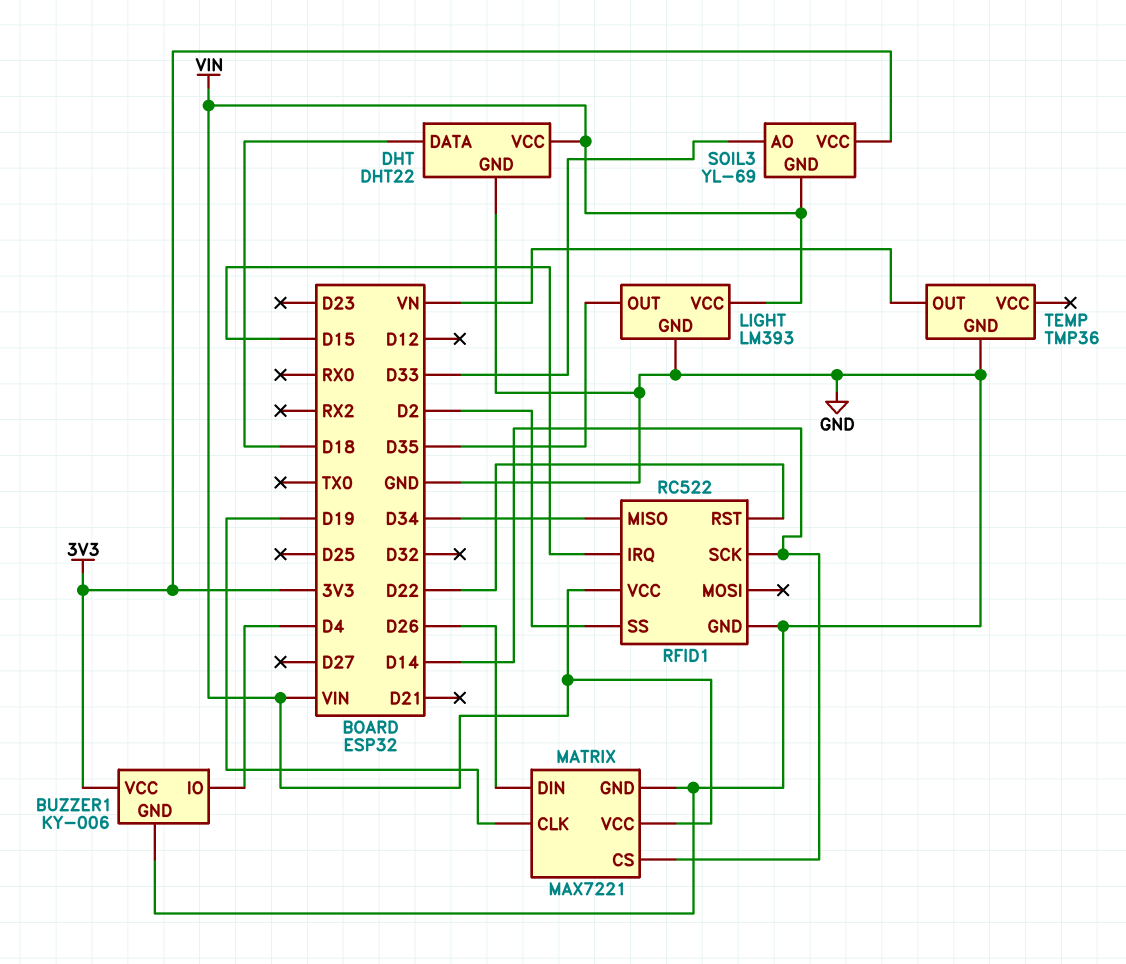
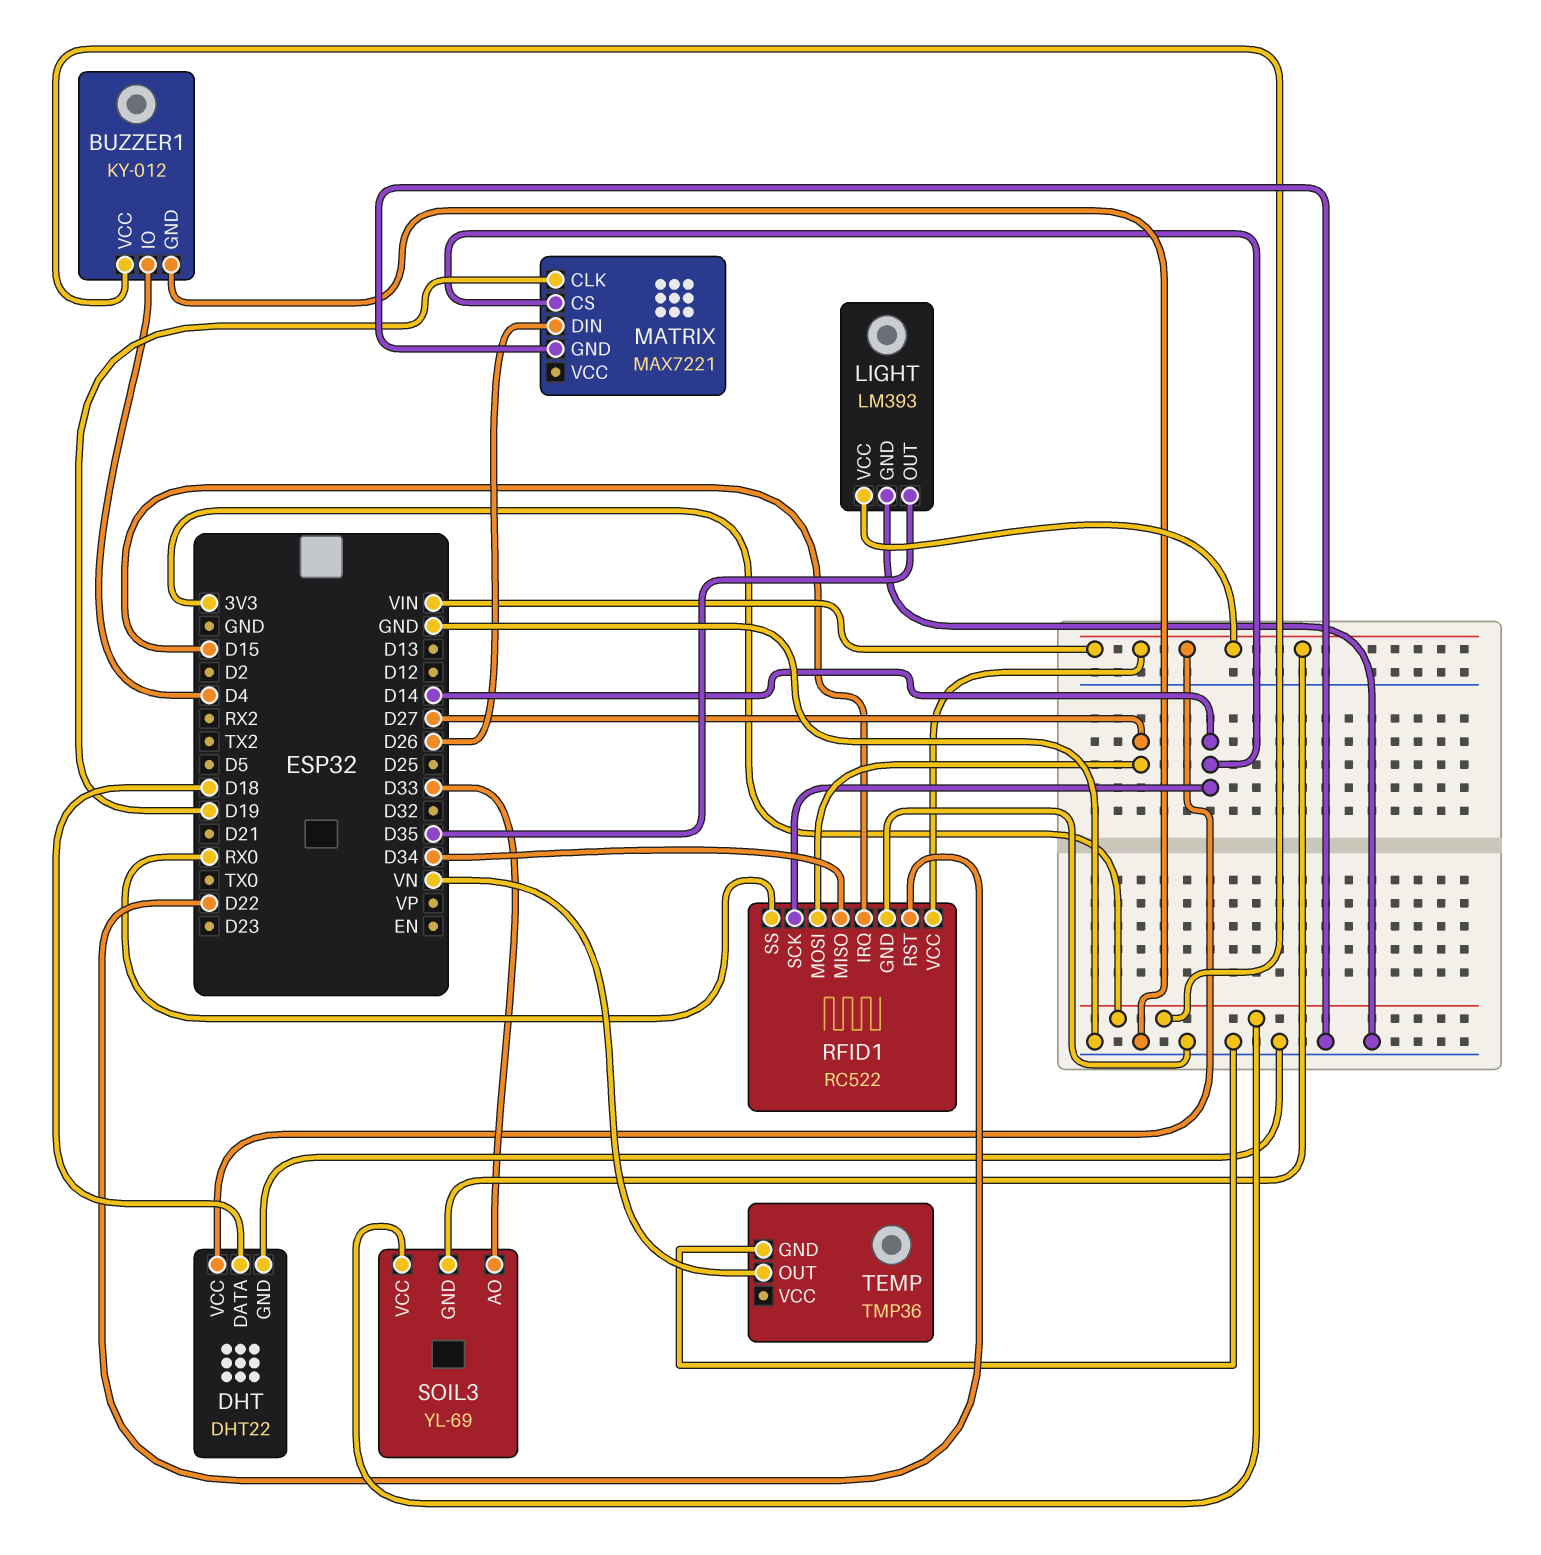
BUZZER1: KY-006 -> KY-012
MATRIX pin VCC: VIN -> none
RFID1 pin MOSI: none -> D27
RFID1 pin SS: D2 -> RX0

